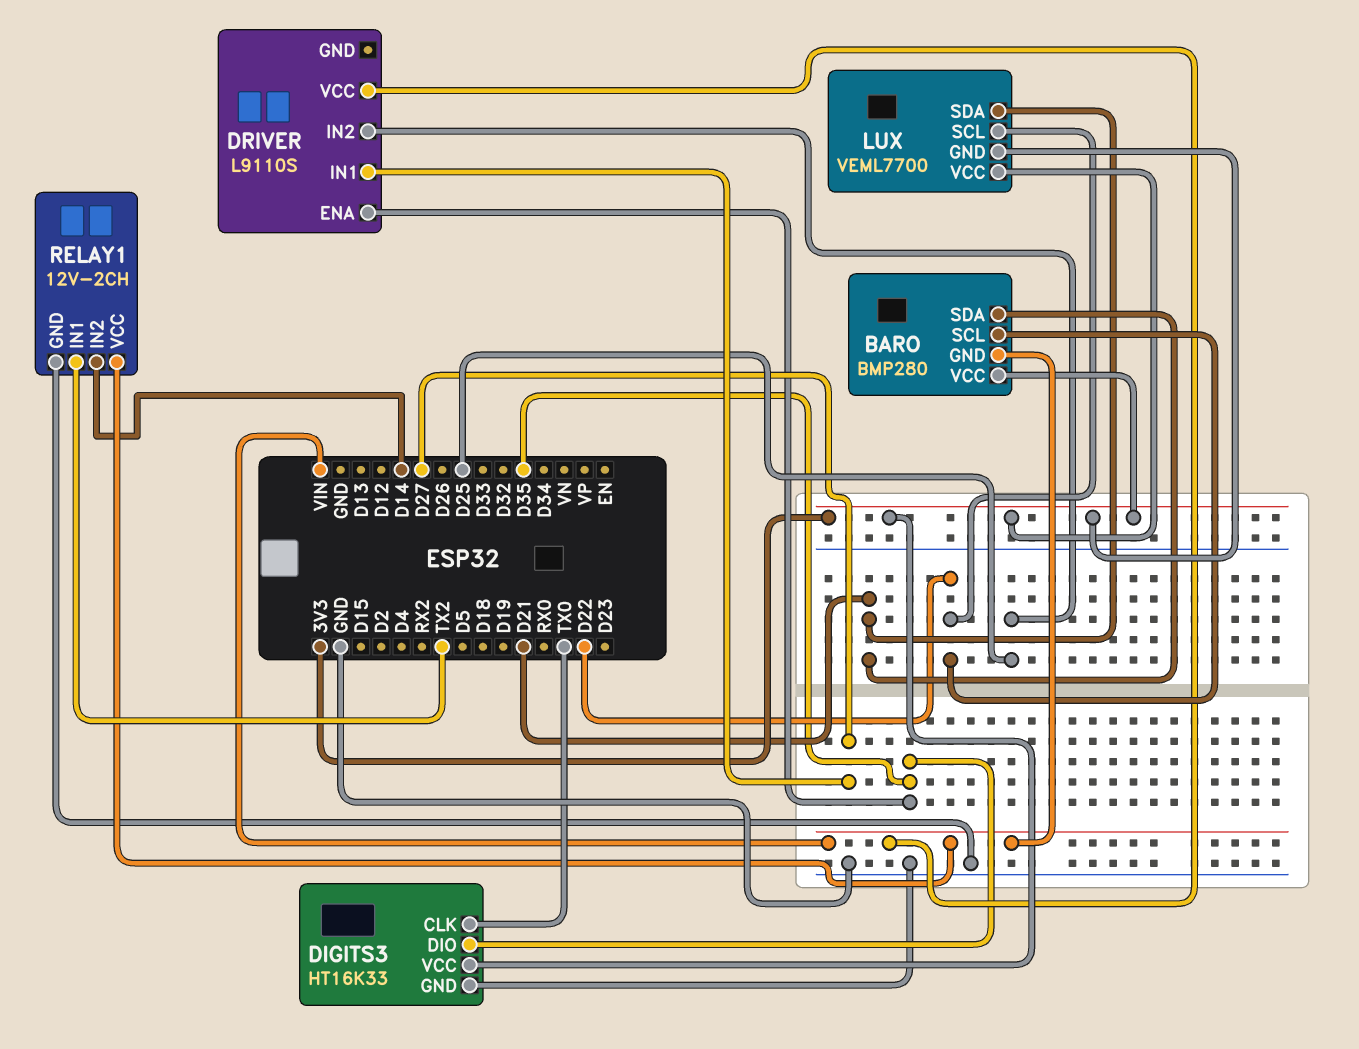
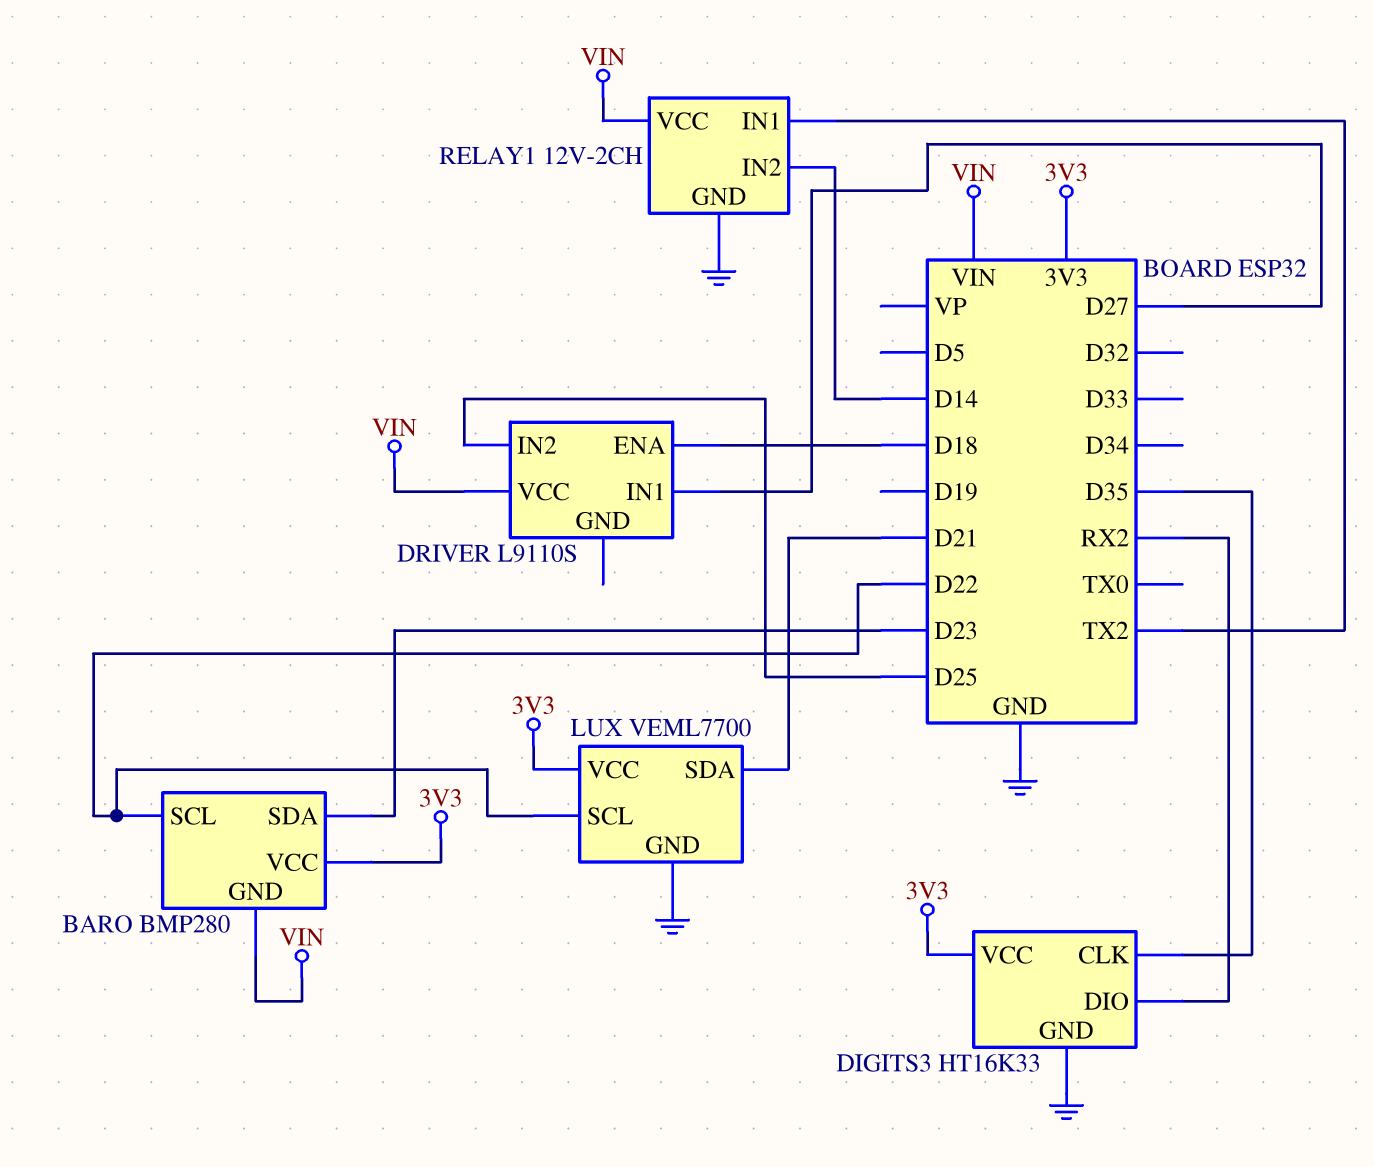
BARO pin SDA: D21 -> D23
DIGITS3 pin CLK: TX0 -> D35
DIGITS3 pin DIO: D35 -> RX2
DRIVER pin ENA: D35 -> D18
LUX pin GND: 3V3 -> GND

